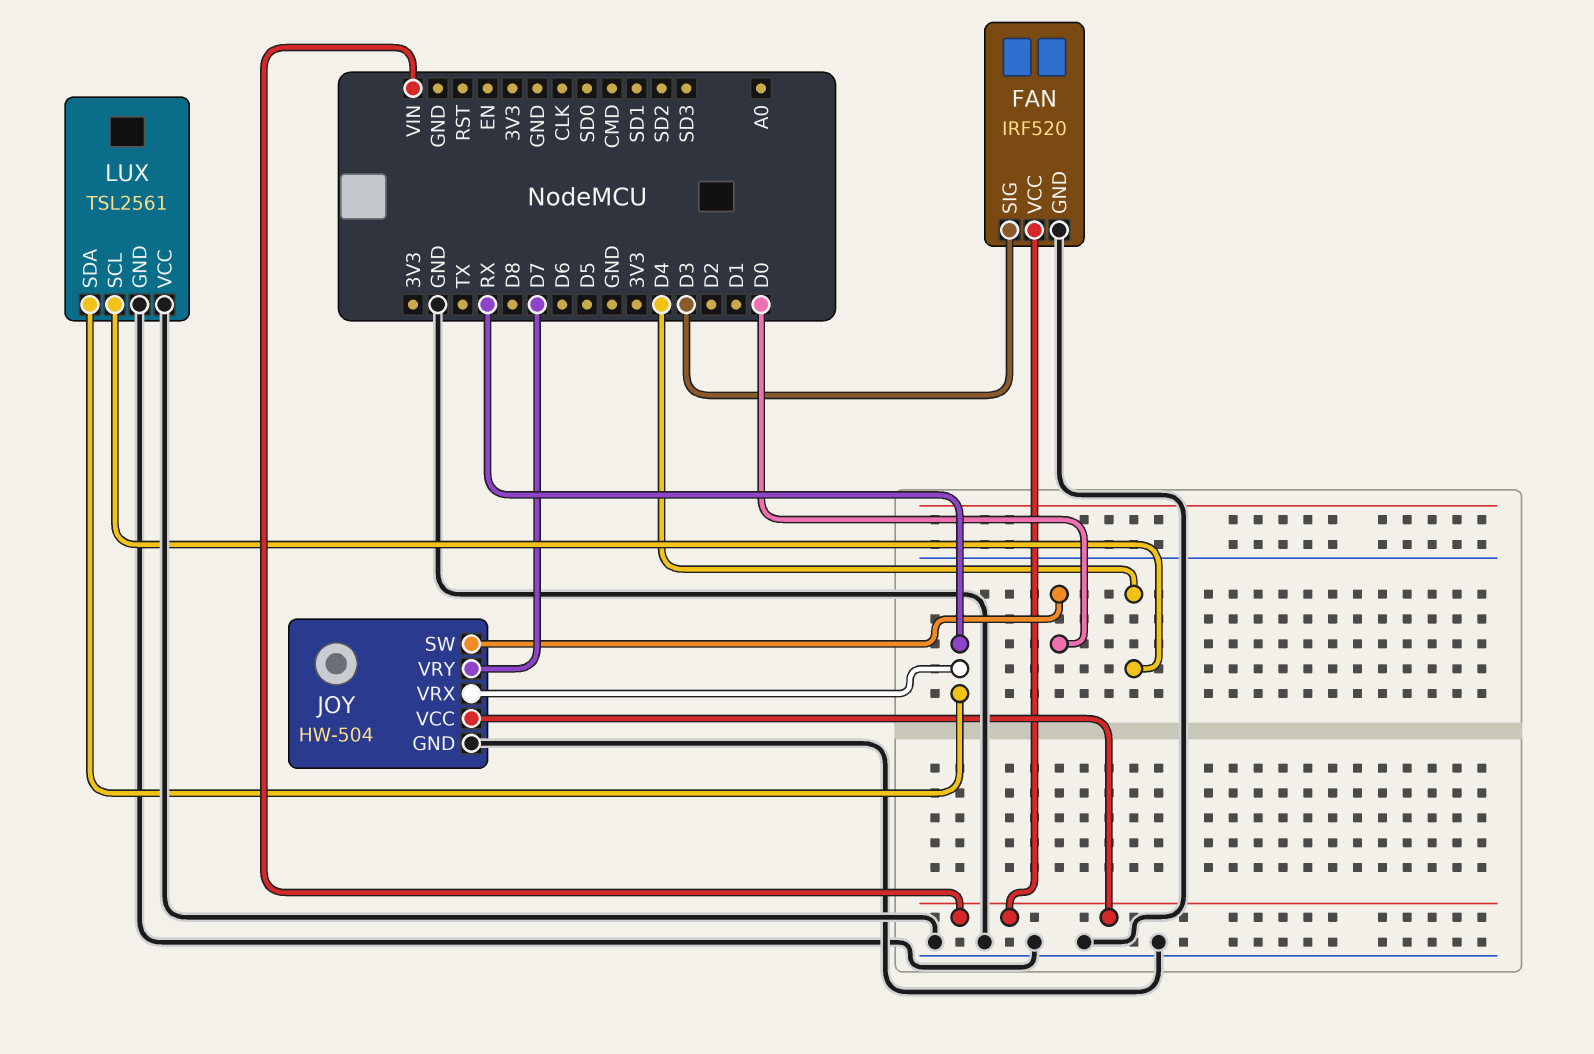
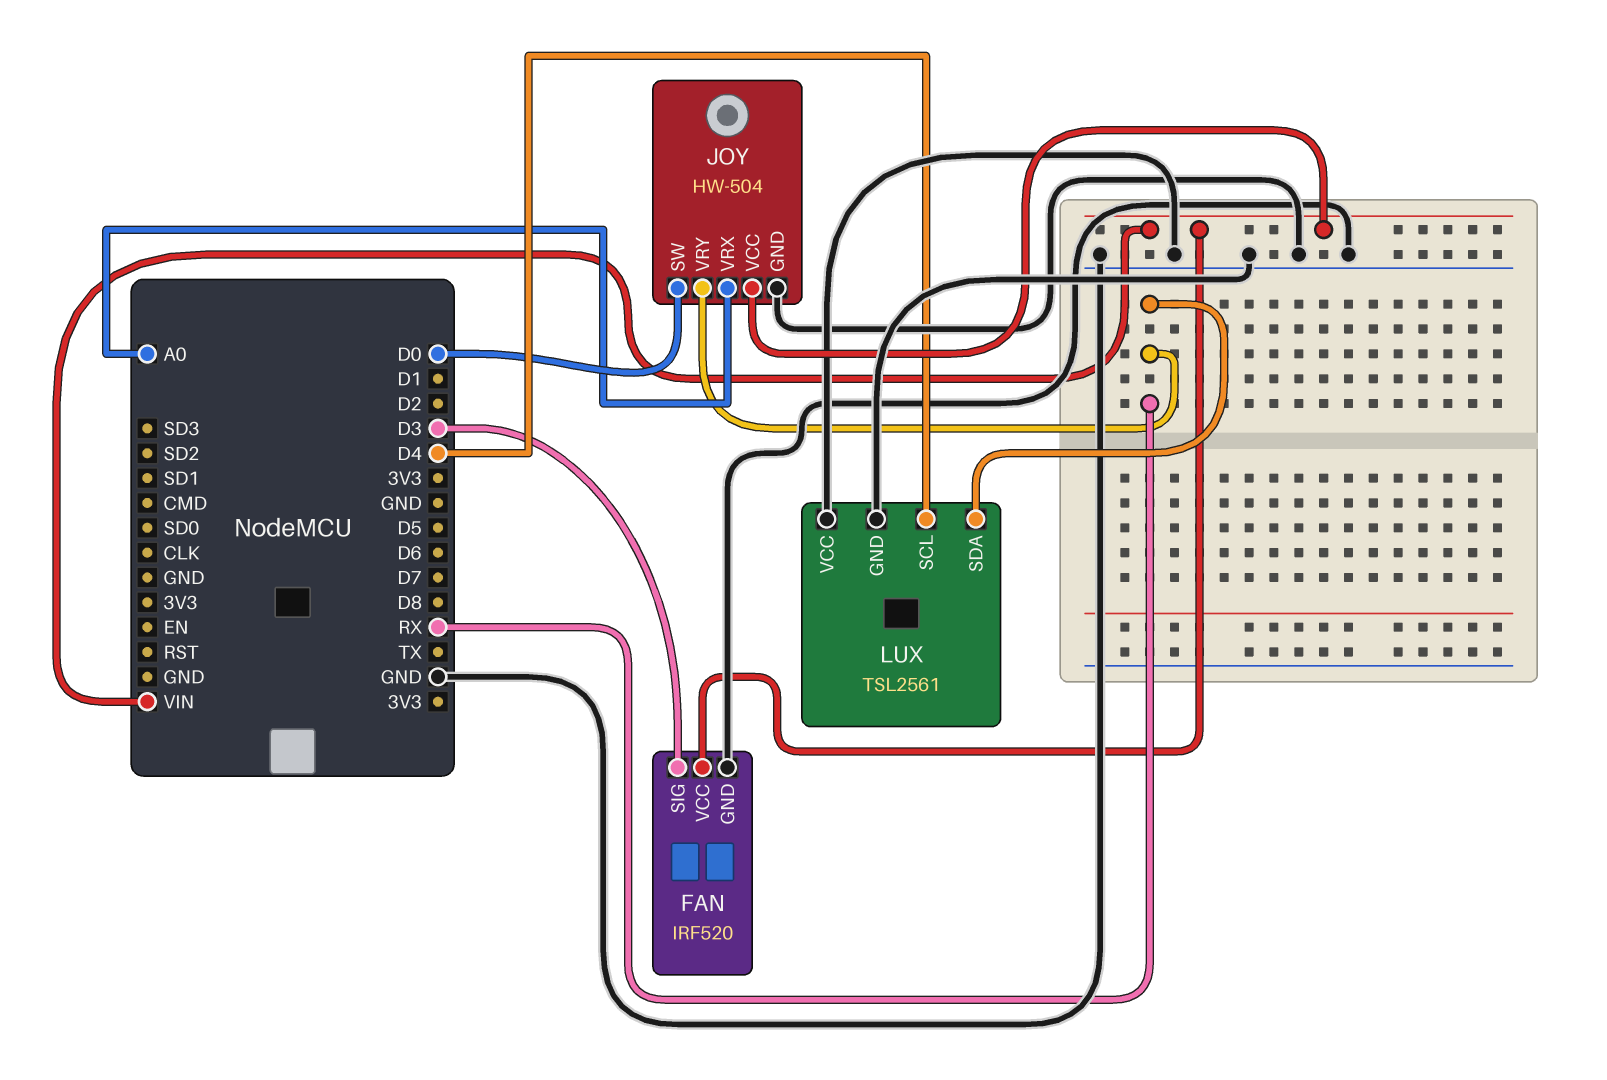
JOY pin VRX: RX -> A0
JOY pin VRY: D7 -> RX

